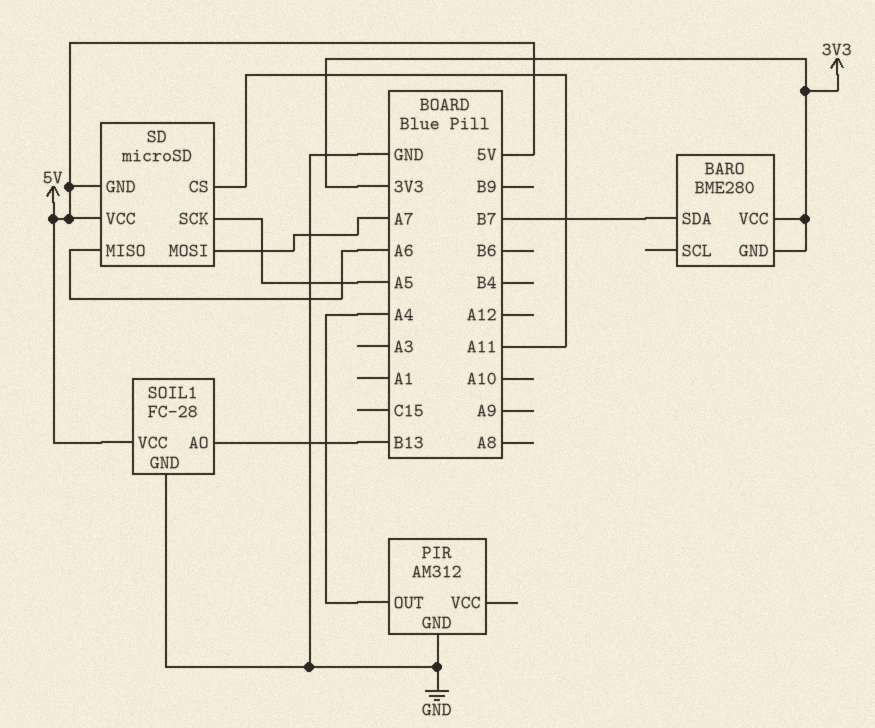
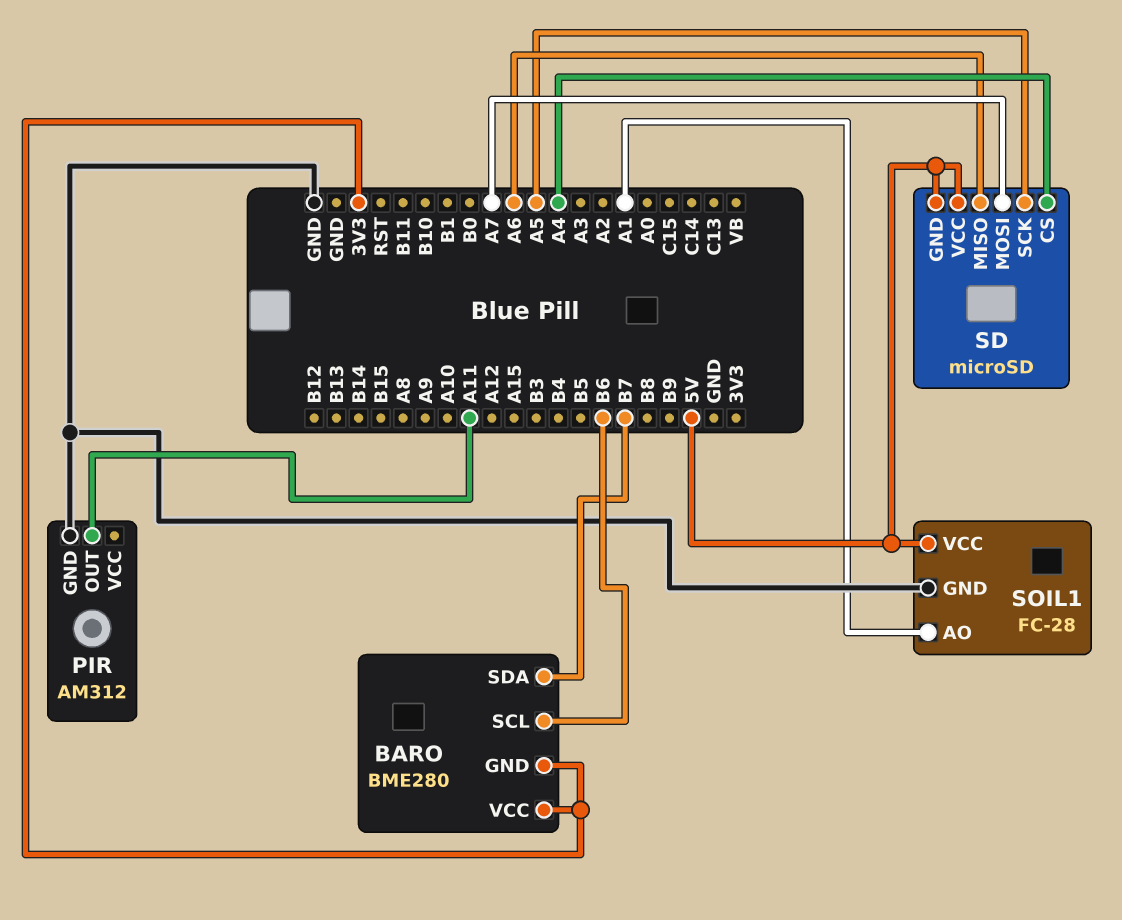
BARO pin SCL: none -> B6
PIR pin OUT: A4 -> A11
SD pin CS: A11 -> A4
SOIL1 pin AO: B13 -> A1

